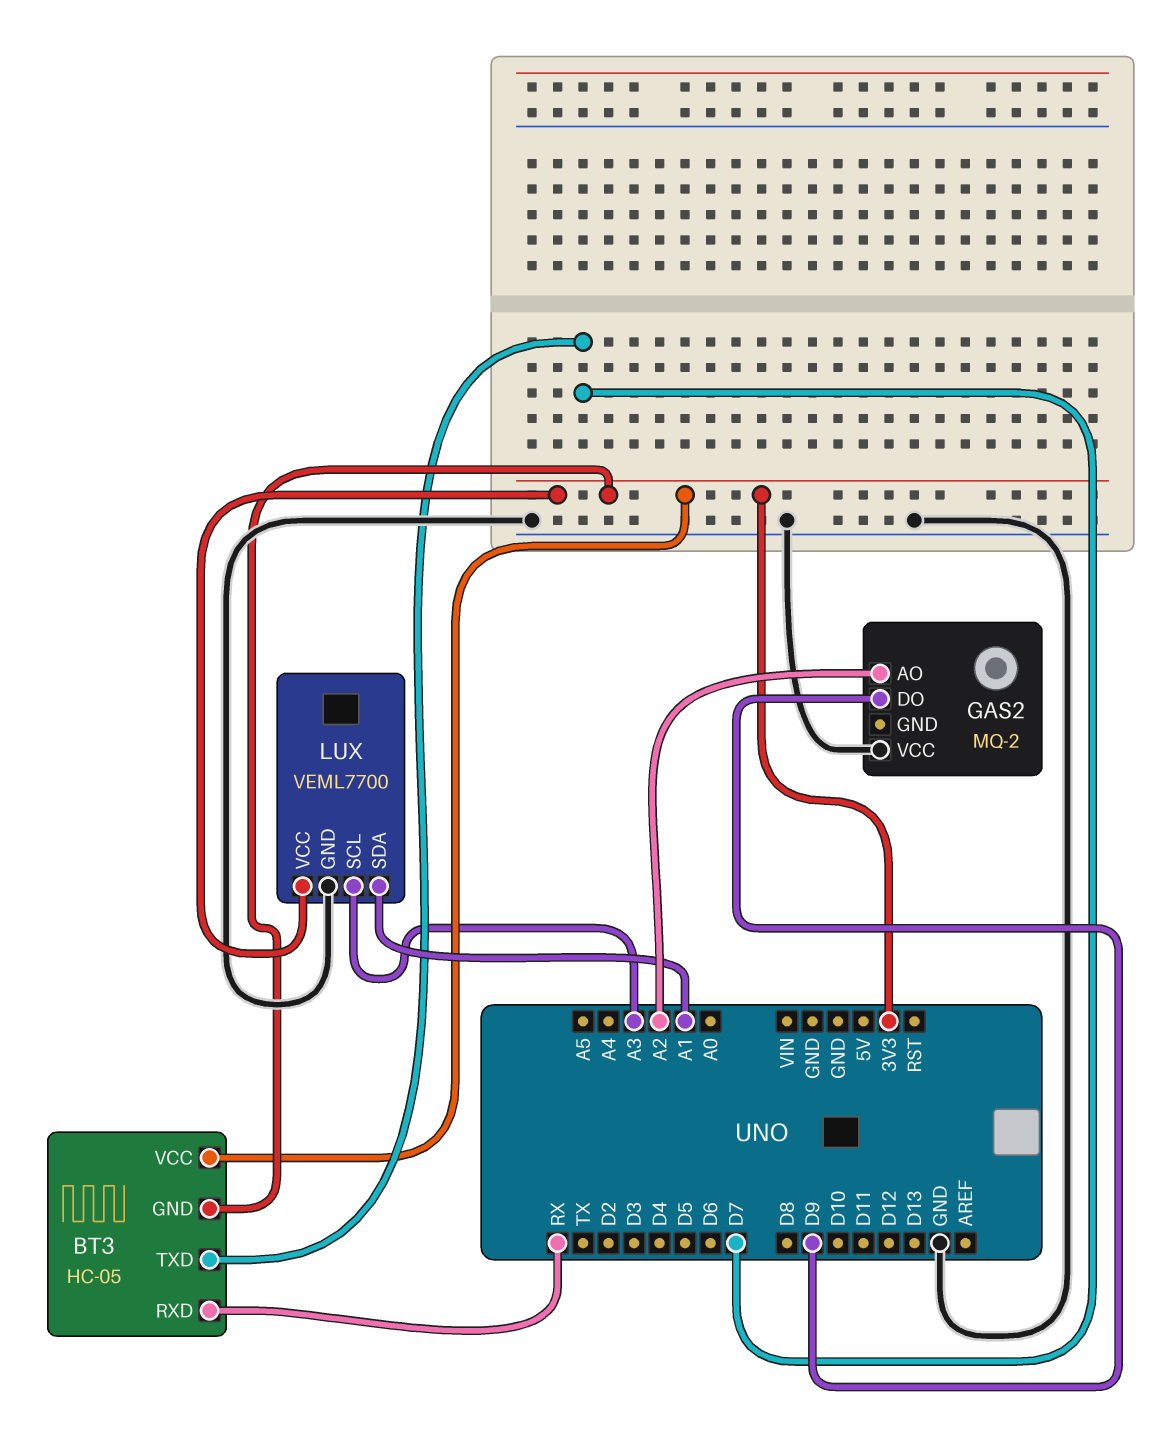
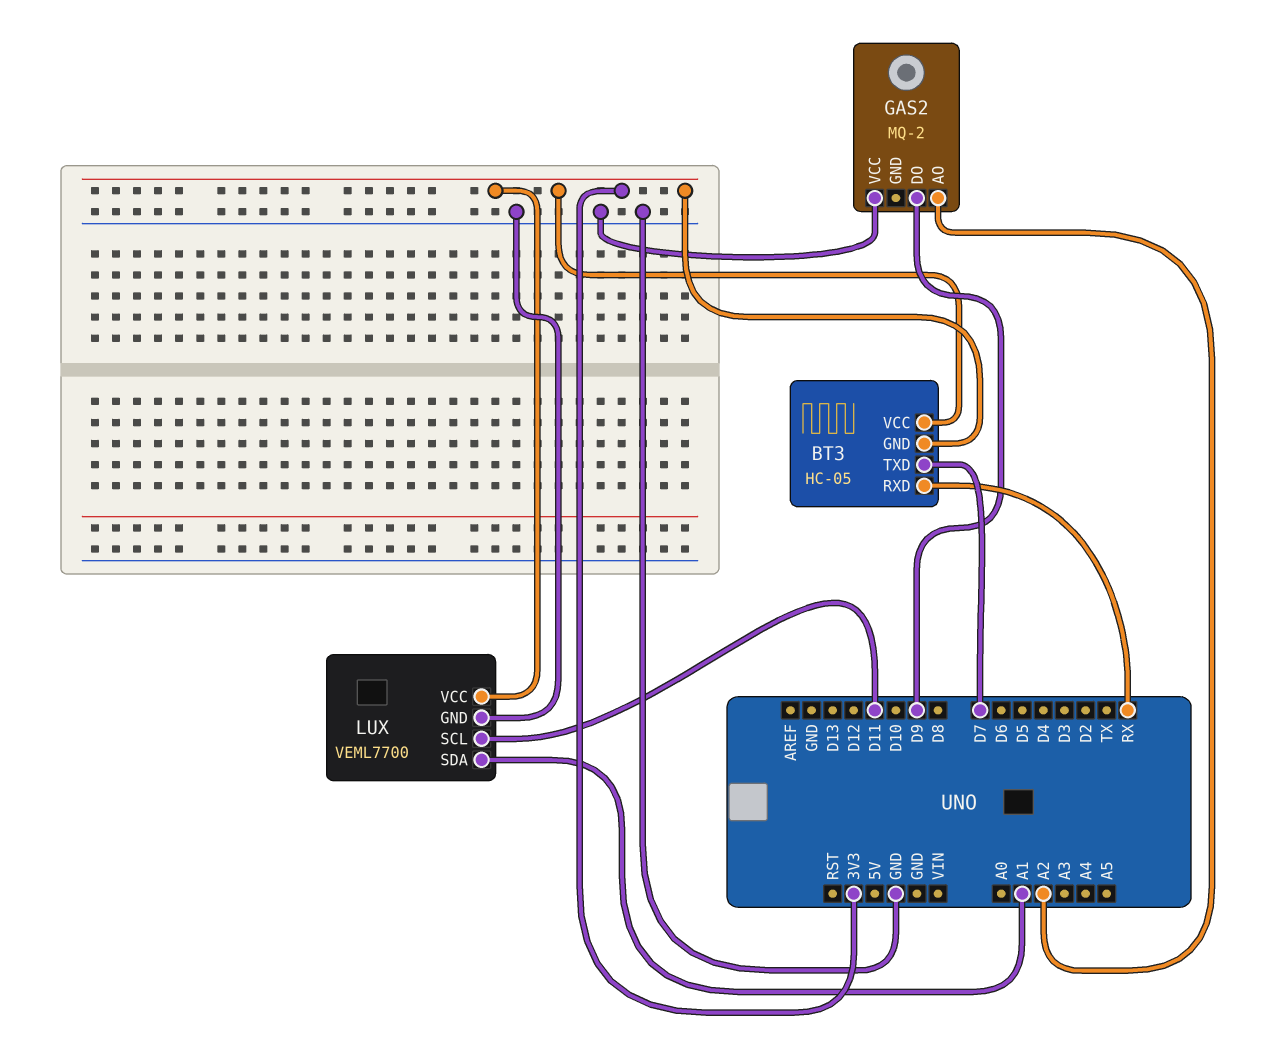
LUX pin SCL: A3 -> D11

